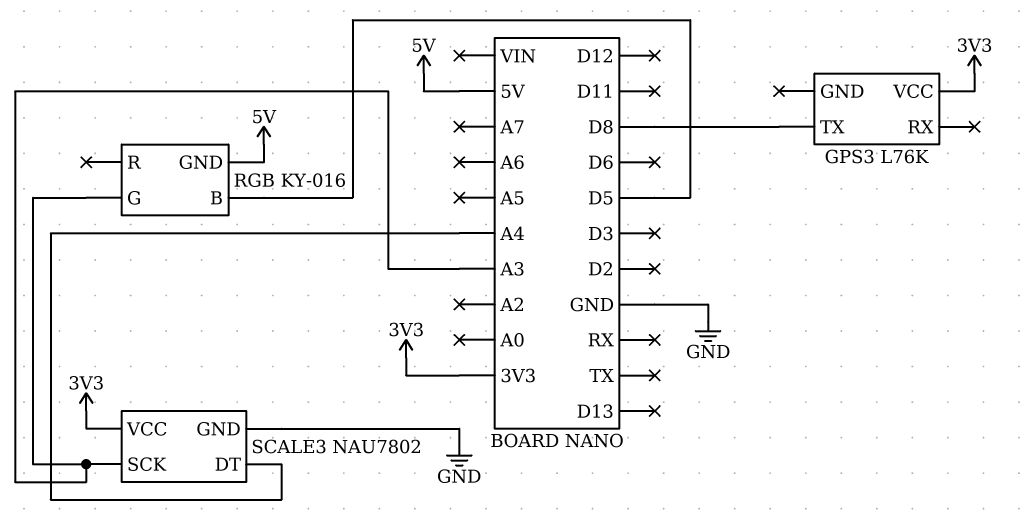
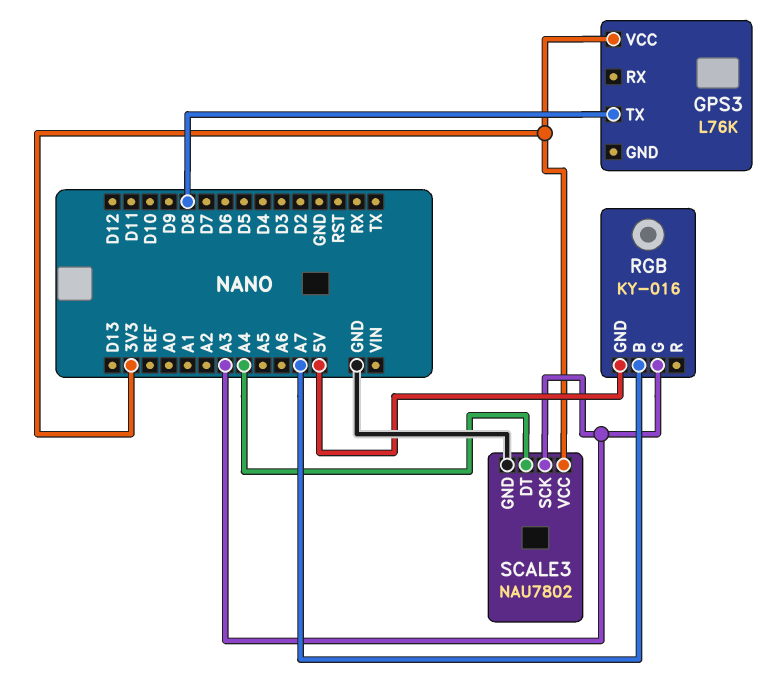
RGB pin B: D5 -> A7

